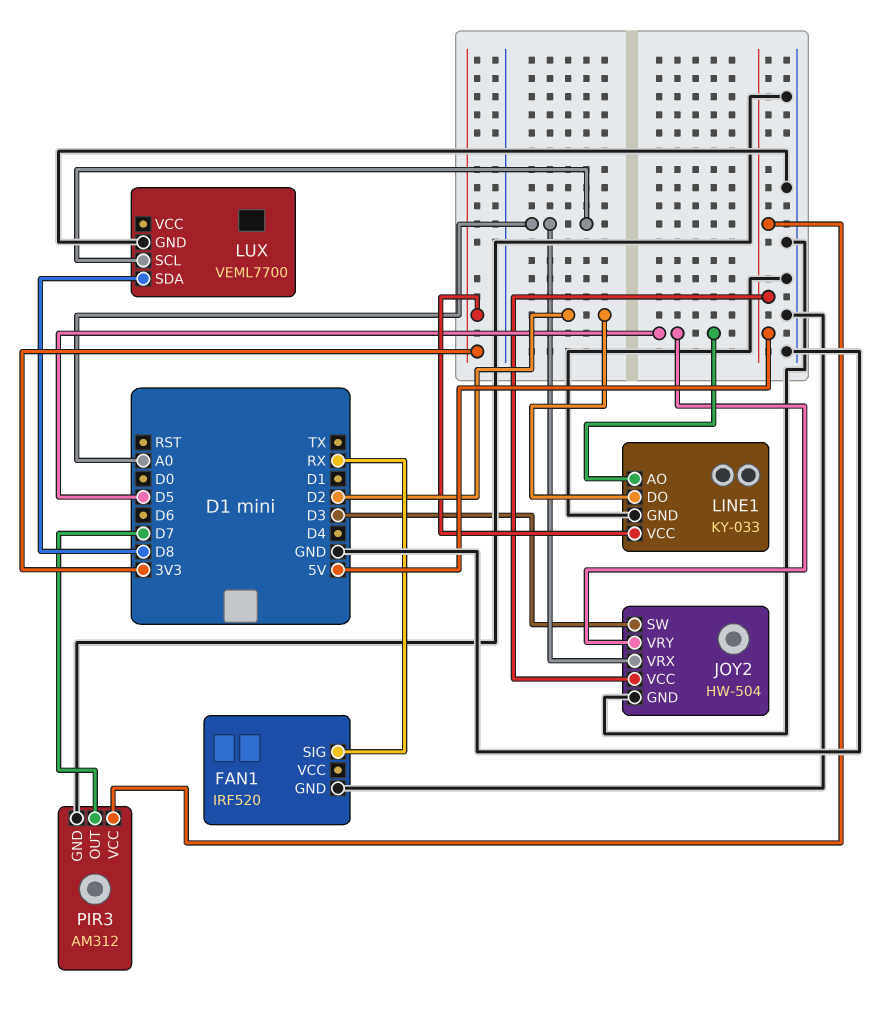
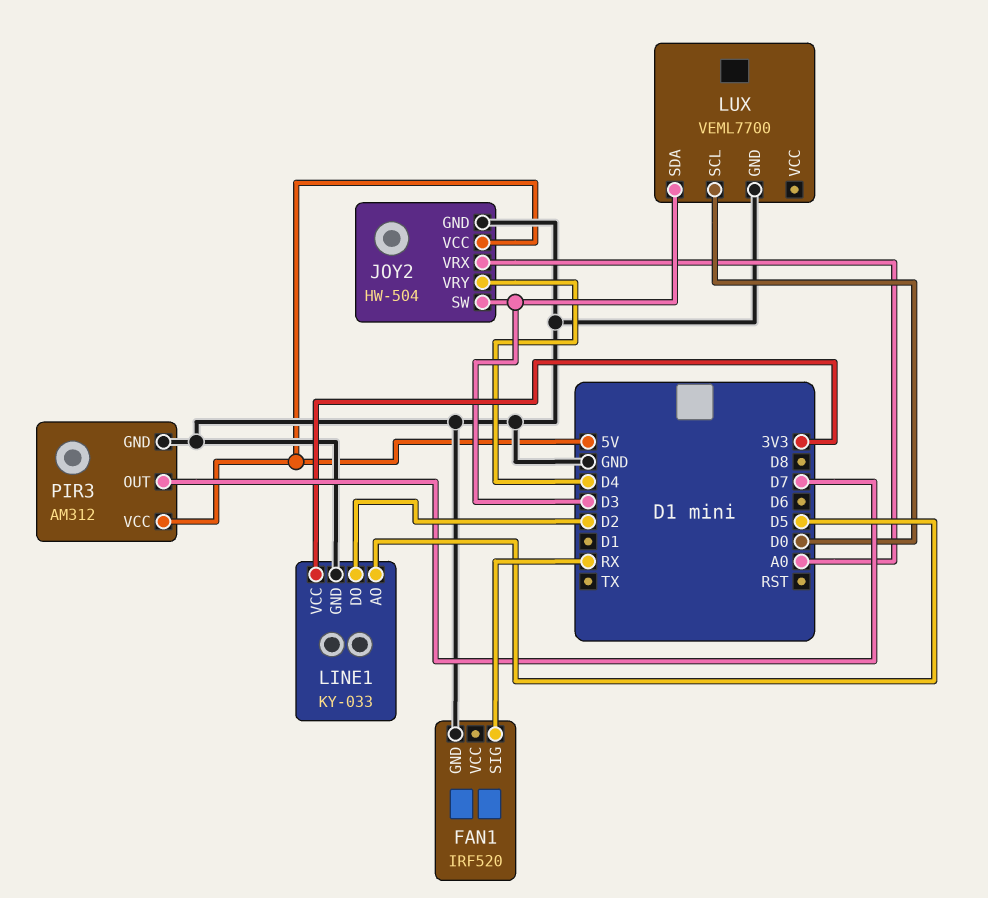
JOY2 pin VRY: D5 -> D4
LUX pin SCL: A0 -> D0
LUX pin SDA: D8 -> D3

